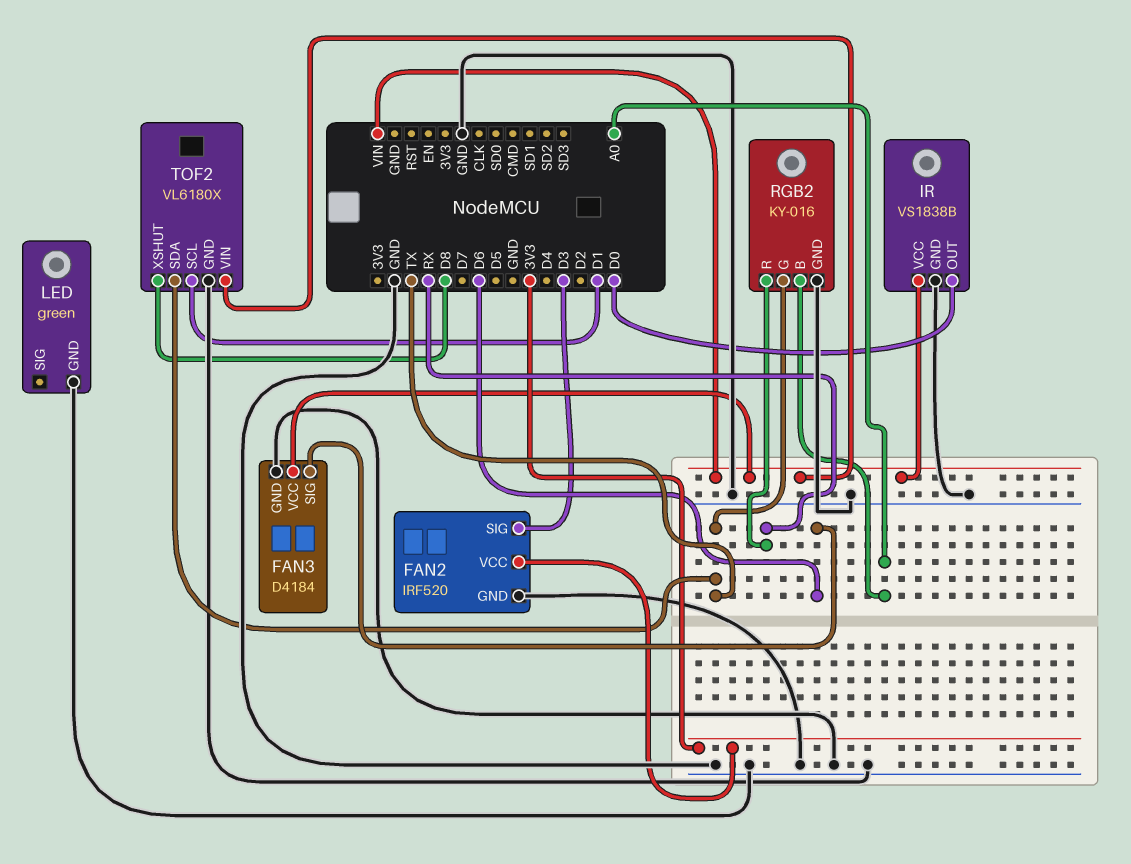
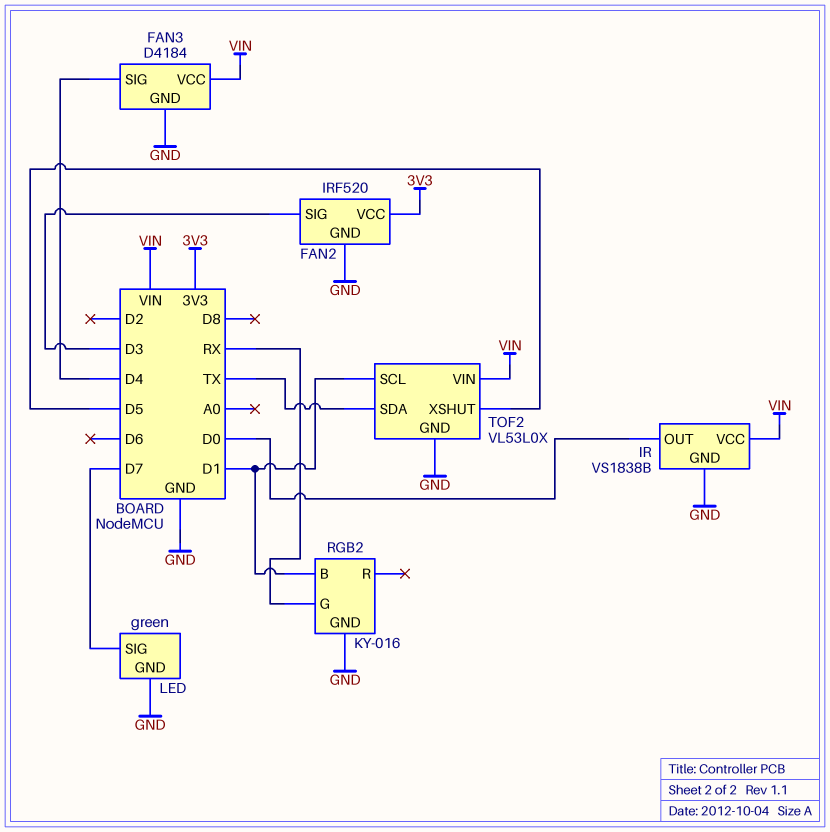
FAN3 pin SIG: D6 -> D4
LED pin SIG: none -> D7
RGB2 pin B: A0 -> D1
RGB2 pin G: TX -> RX
RGB2 pin R: RX -> none
TOF2: VL6180X -> VL53L0X
TOF2 pin XSHUT: D8 -> D5

